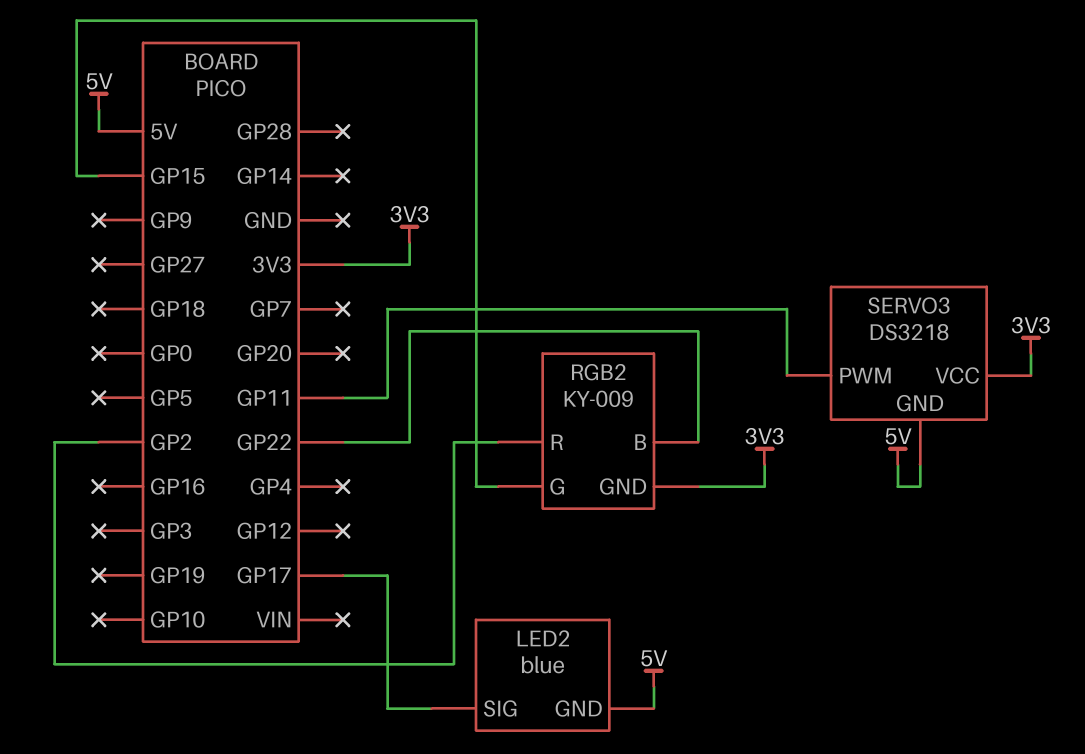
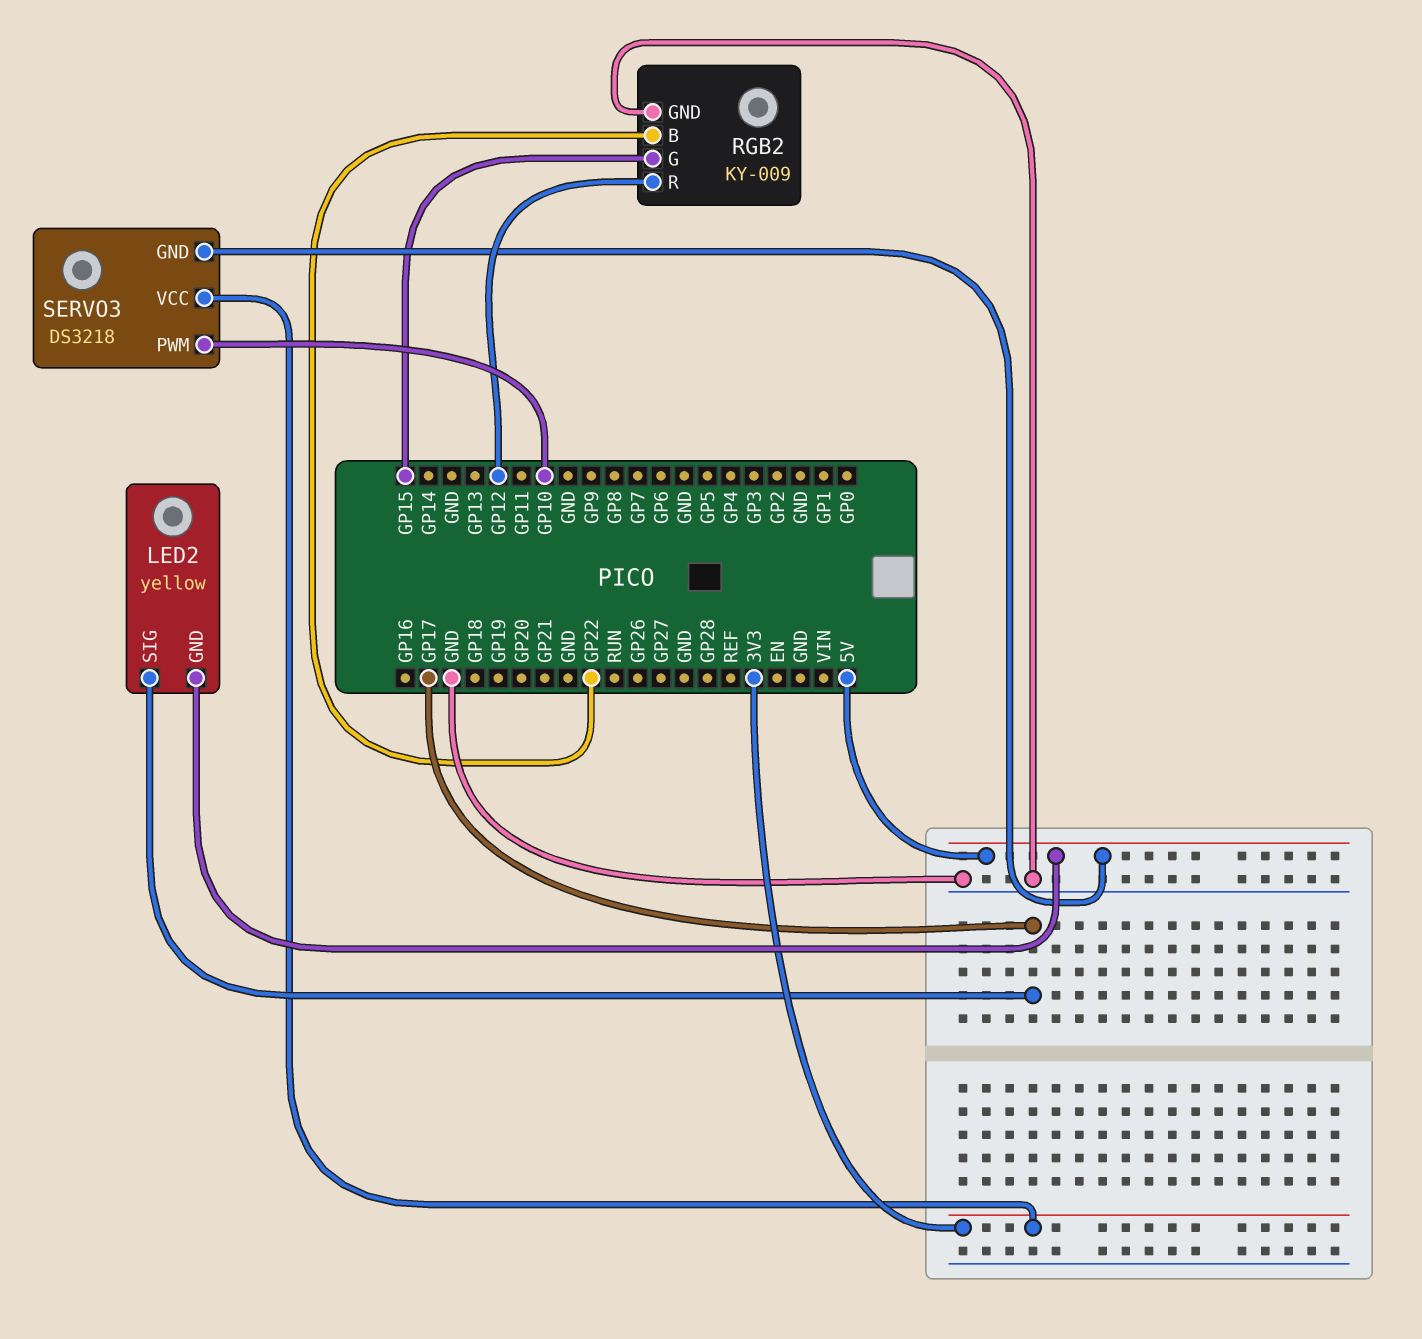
LED2: blue -> yellow
RGB2 pin GND: 3V3 -> GND
RGB2 pin R: GP2 -> GP12
SERVO3 pin PWM: GP11 -> GP10

